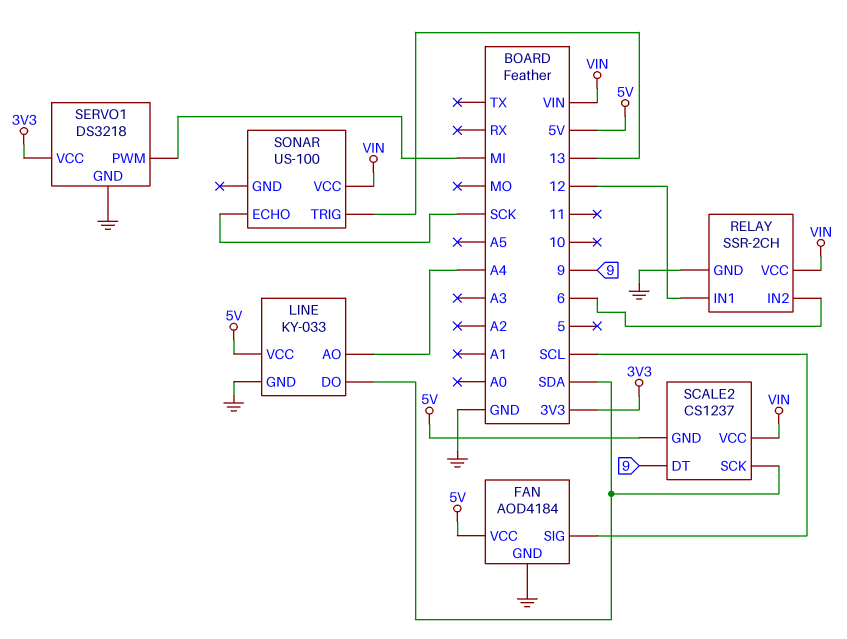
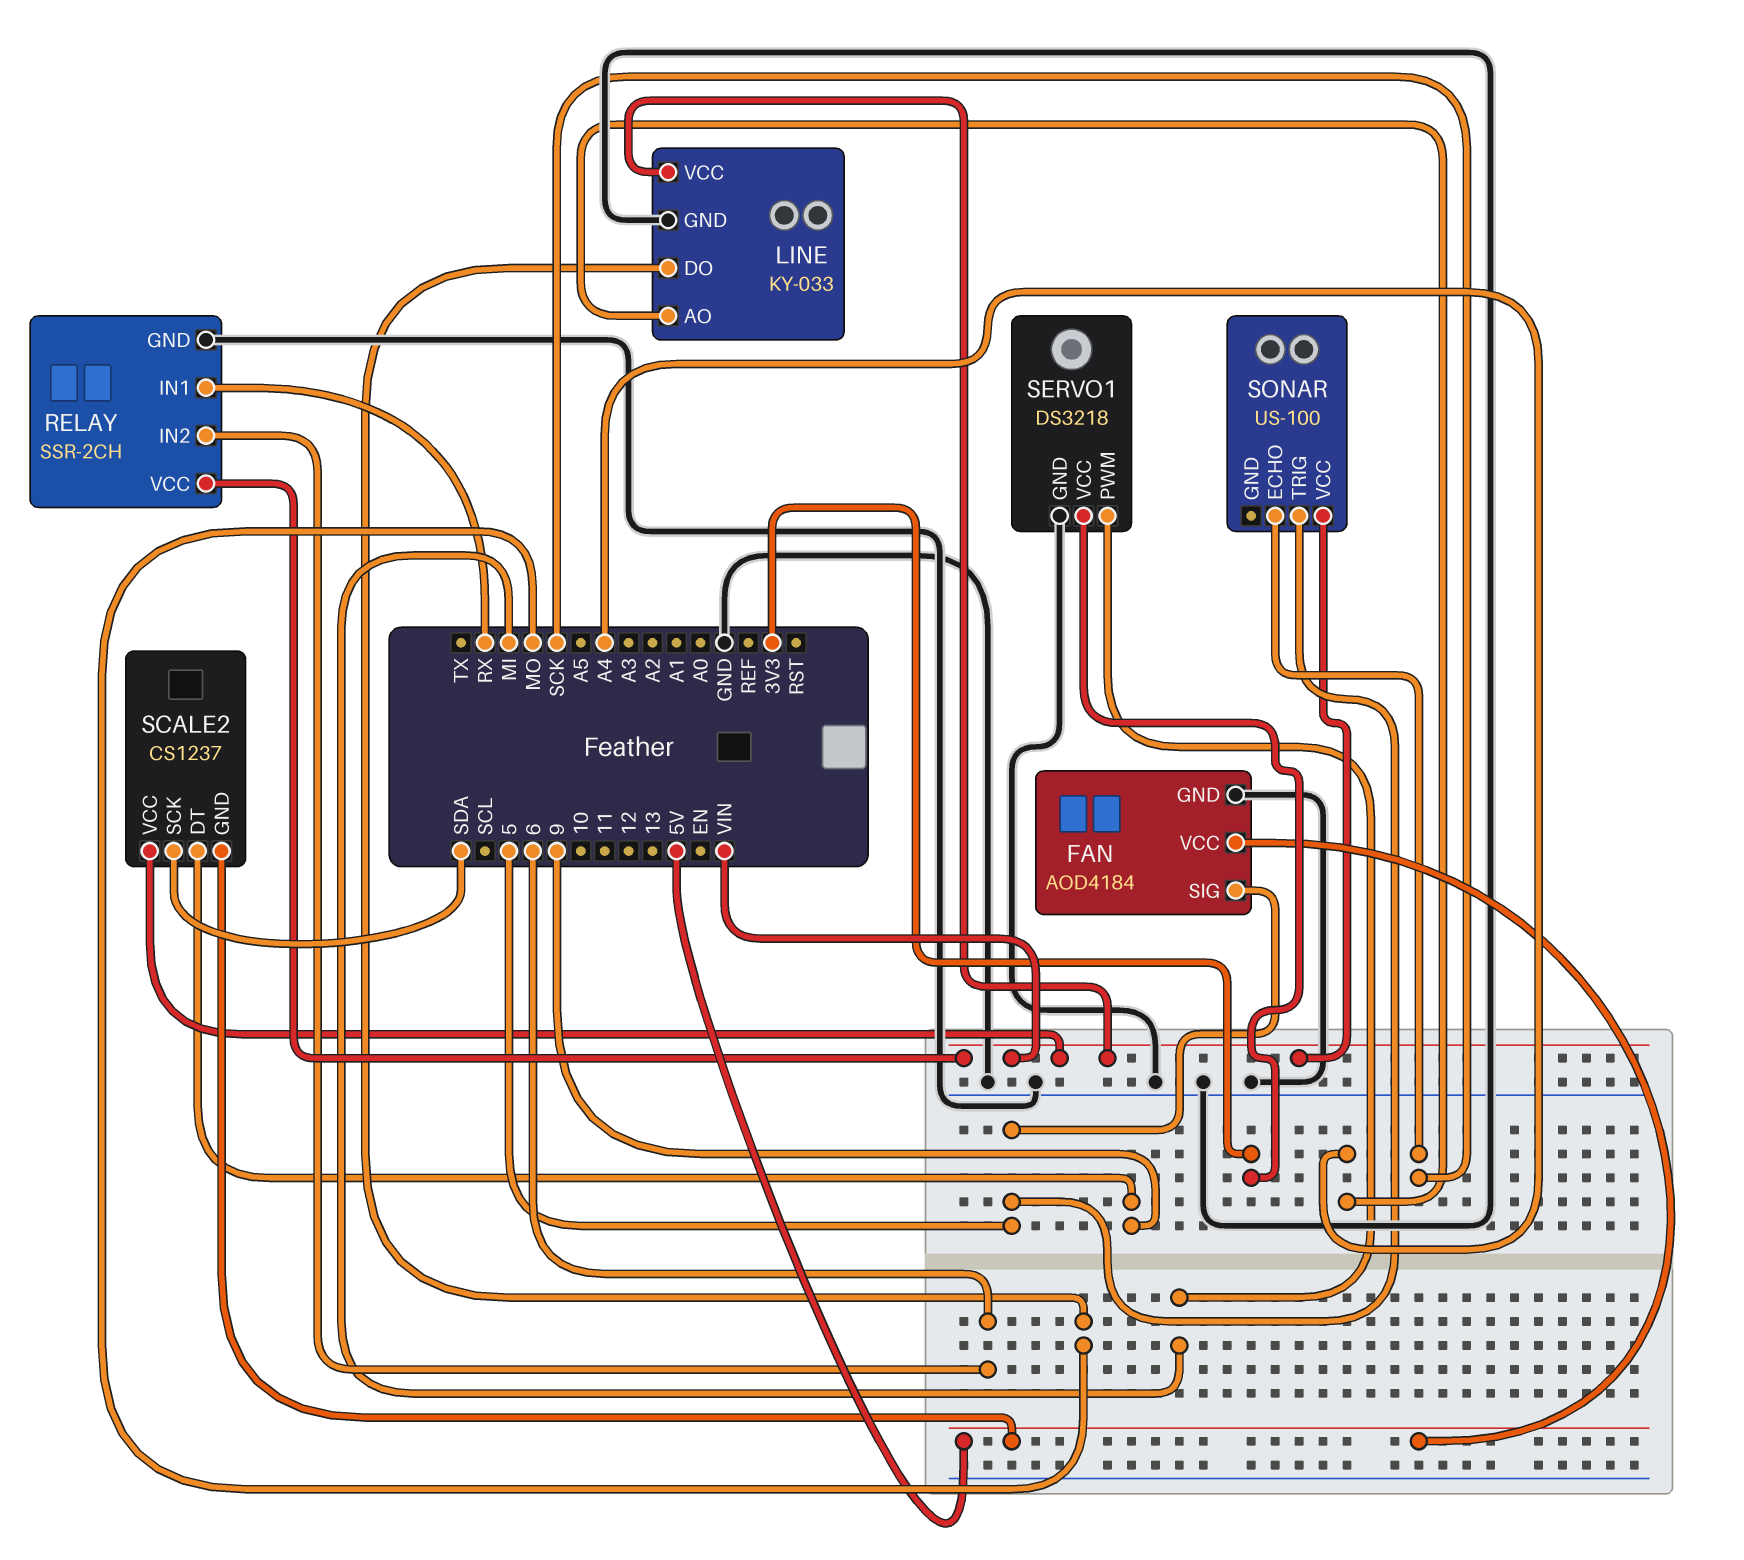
FAN pin SIG: SCL -> 5
LINE pin DO: SDA -> MO
LINE pin VCC: 5V -> VIN
RELAY pin IN1: 12 -> RX
SONAR pin TRIG: 13 -> 5

